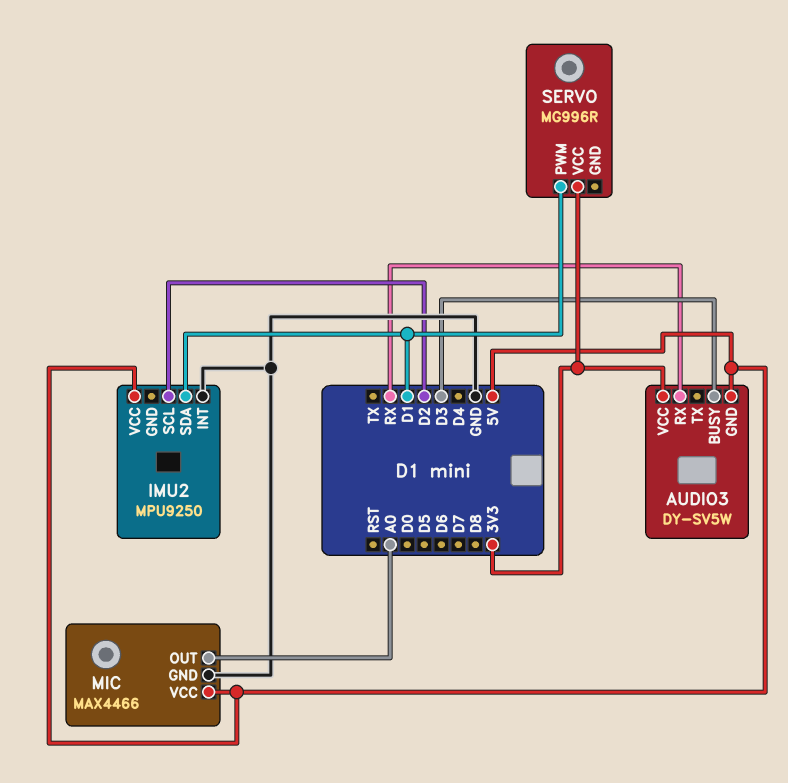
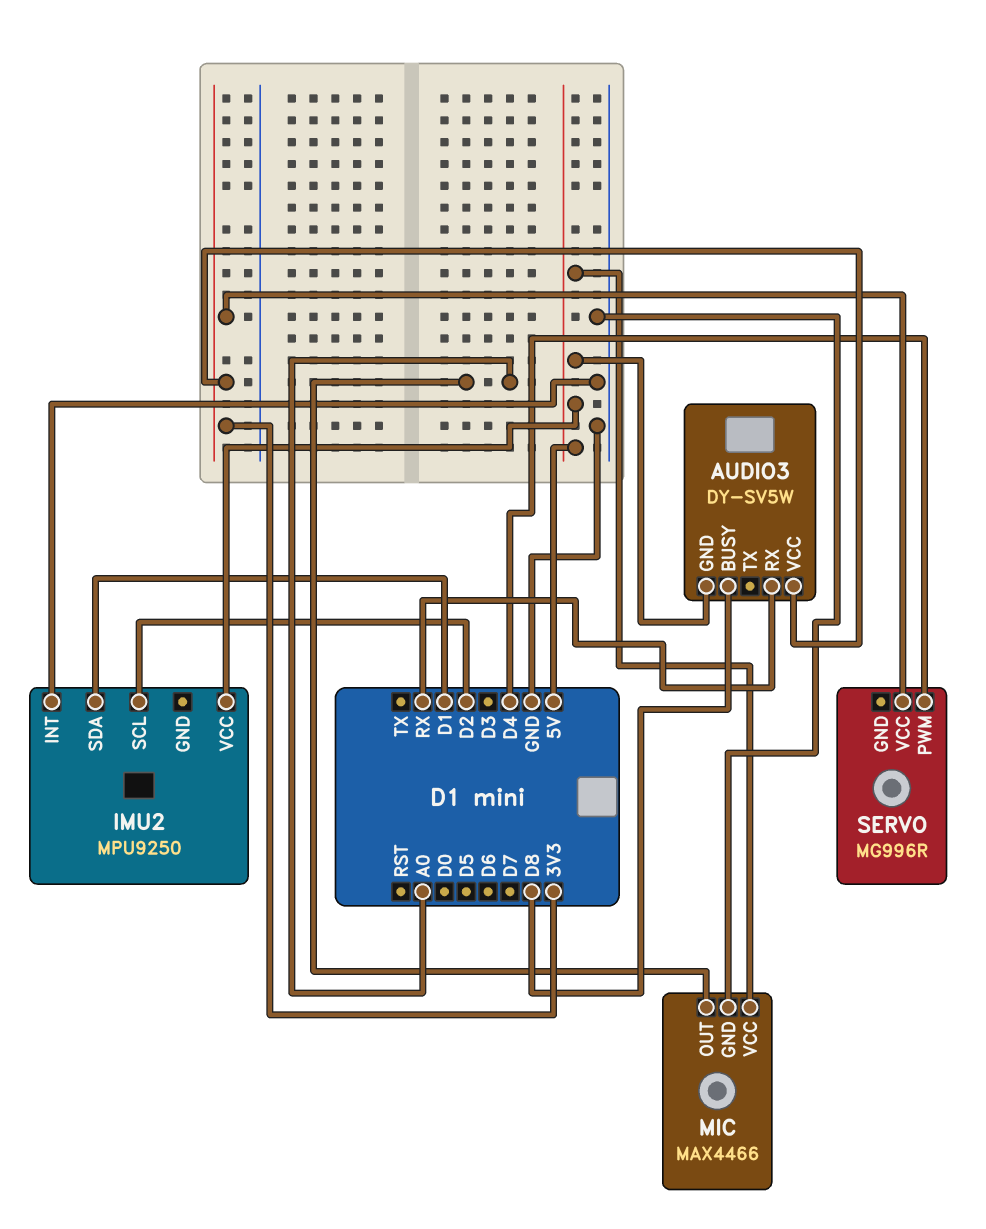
AUDIO3 pin BUSY: D3 -> D8
SERVO pin PWM: D1 -> D4

